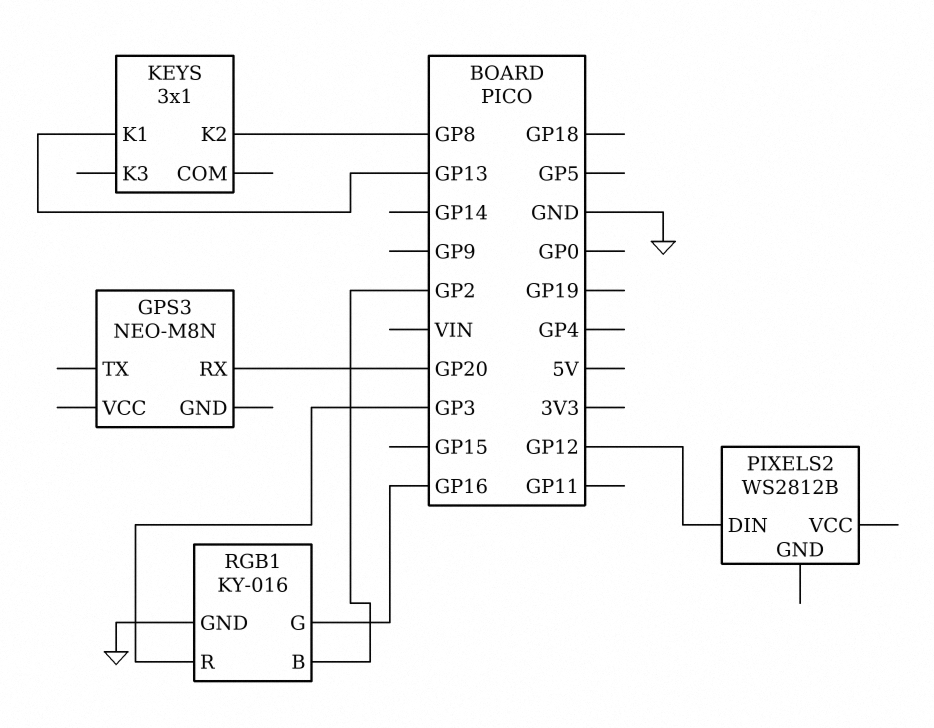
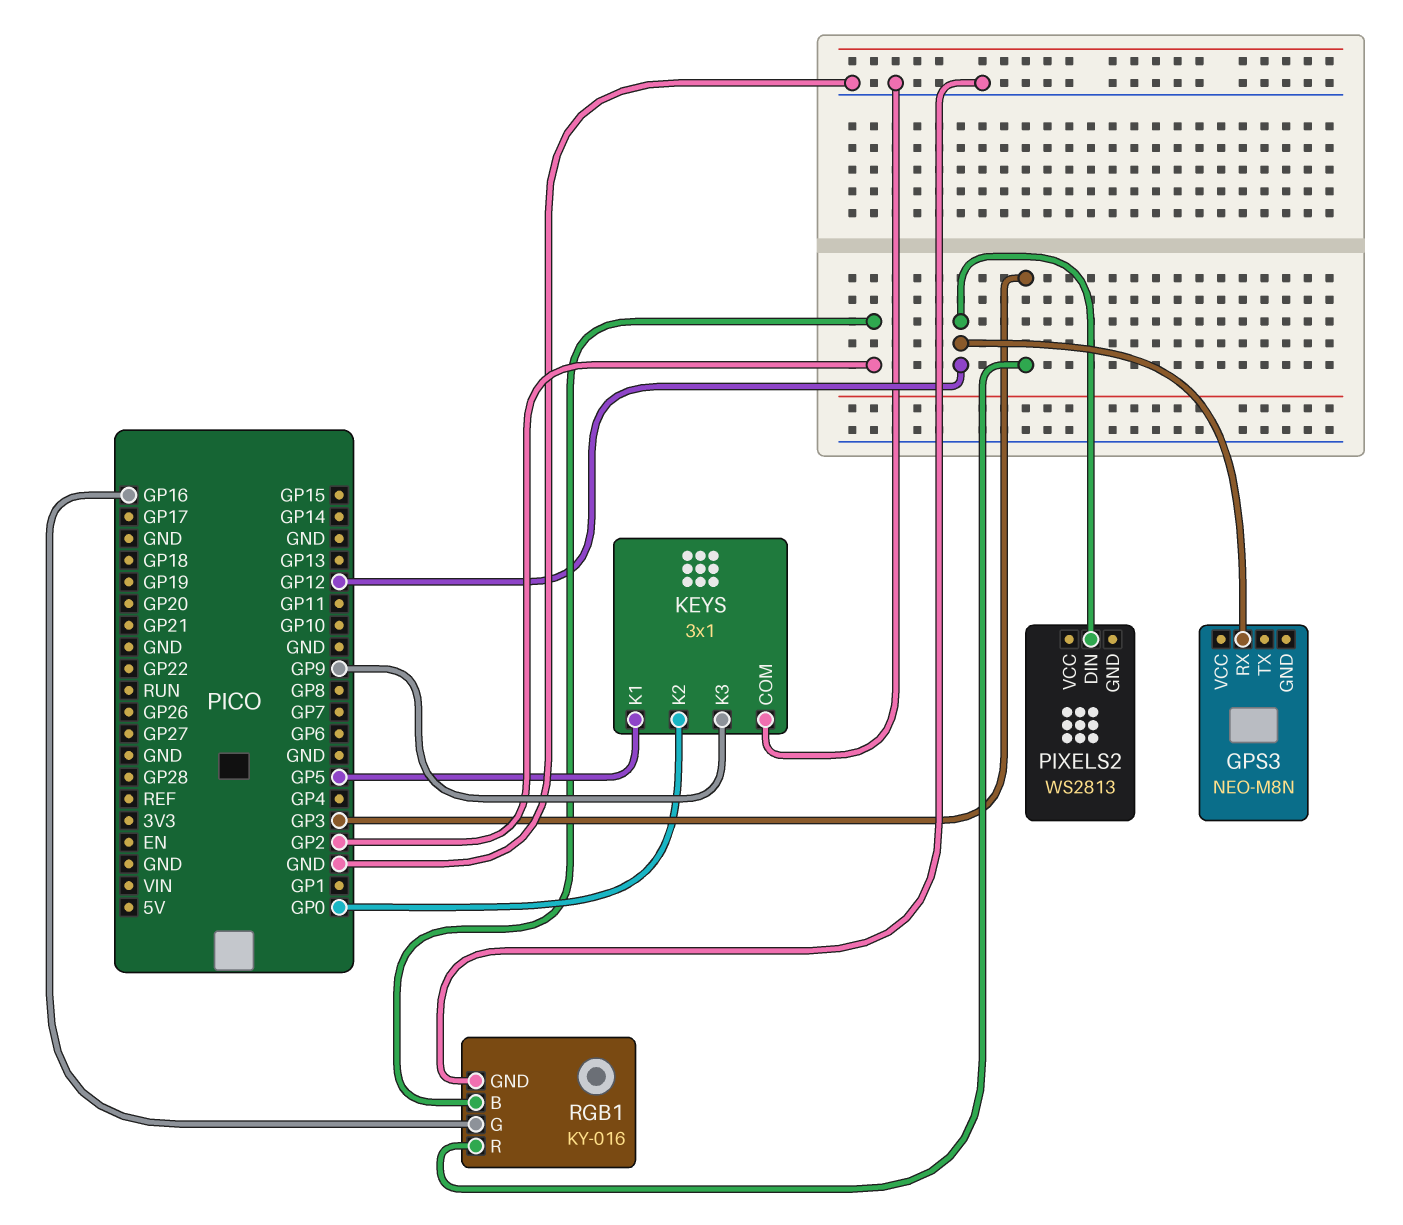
GPS3 pin RX: GP20 -> GP12
KEYS pin COM: none -> GND
KEYS pin K1: GP13 -> GP5
KEYS pin K2: GP8 -> GP0
KEYS pin K3: none -> GP9
PIXELS2: WS2812B -> WS2813

